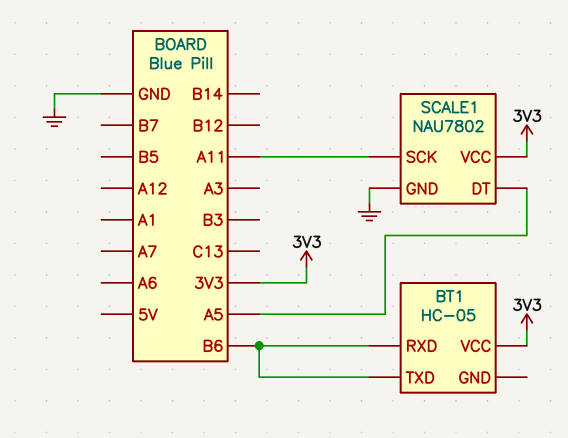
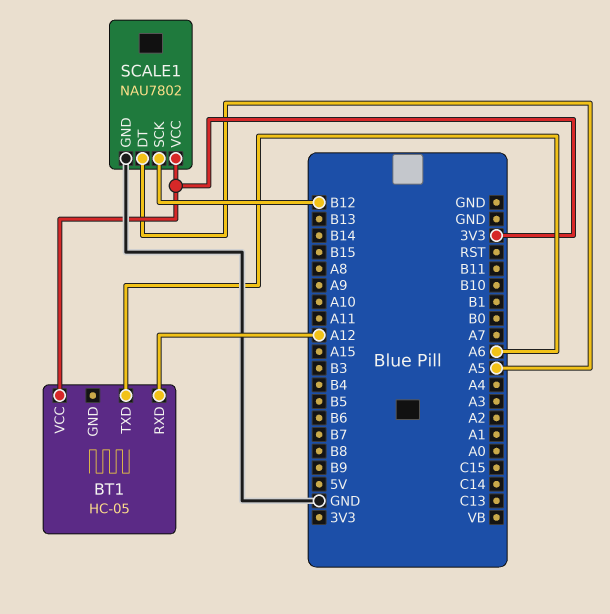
BT1 pin RXD: B6 -> A12
BT1 pin TXD: B6 -> A6
SCALE1 pin SCK: A11 -> B12

